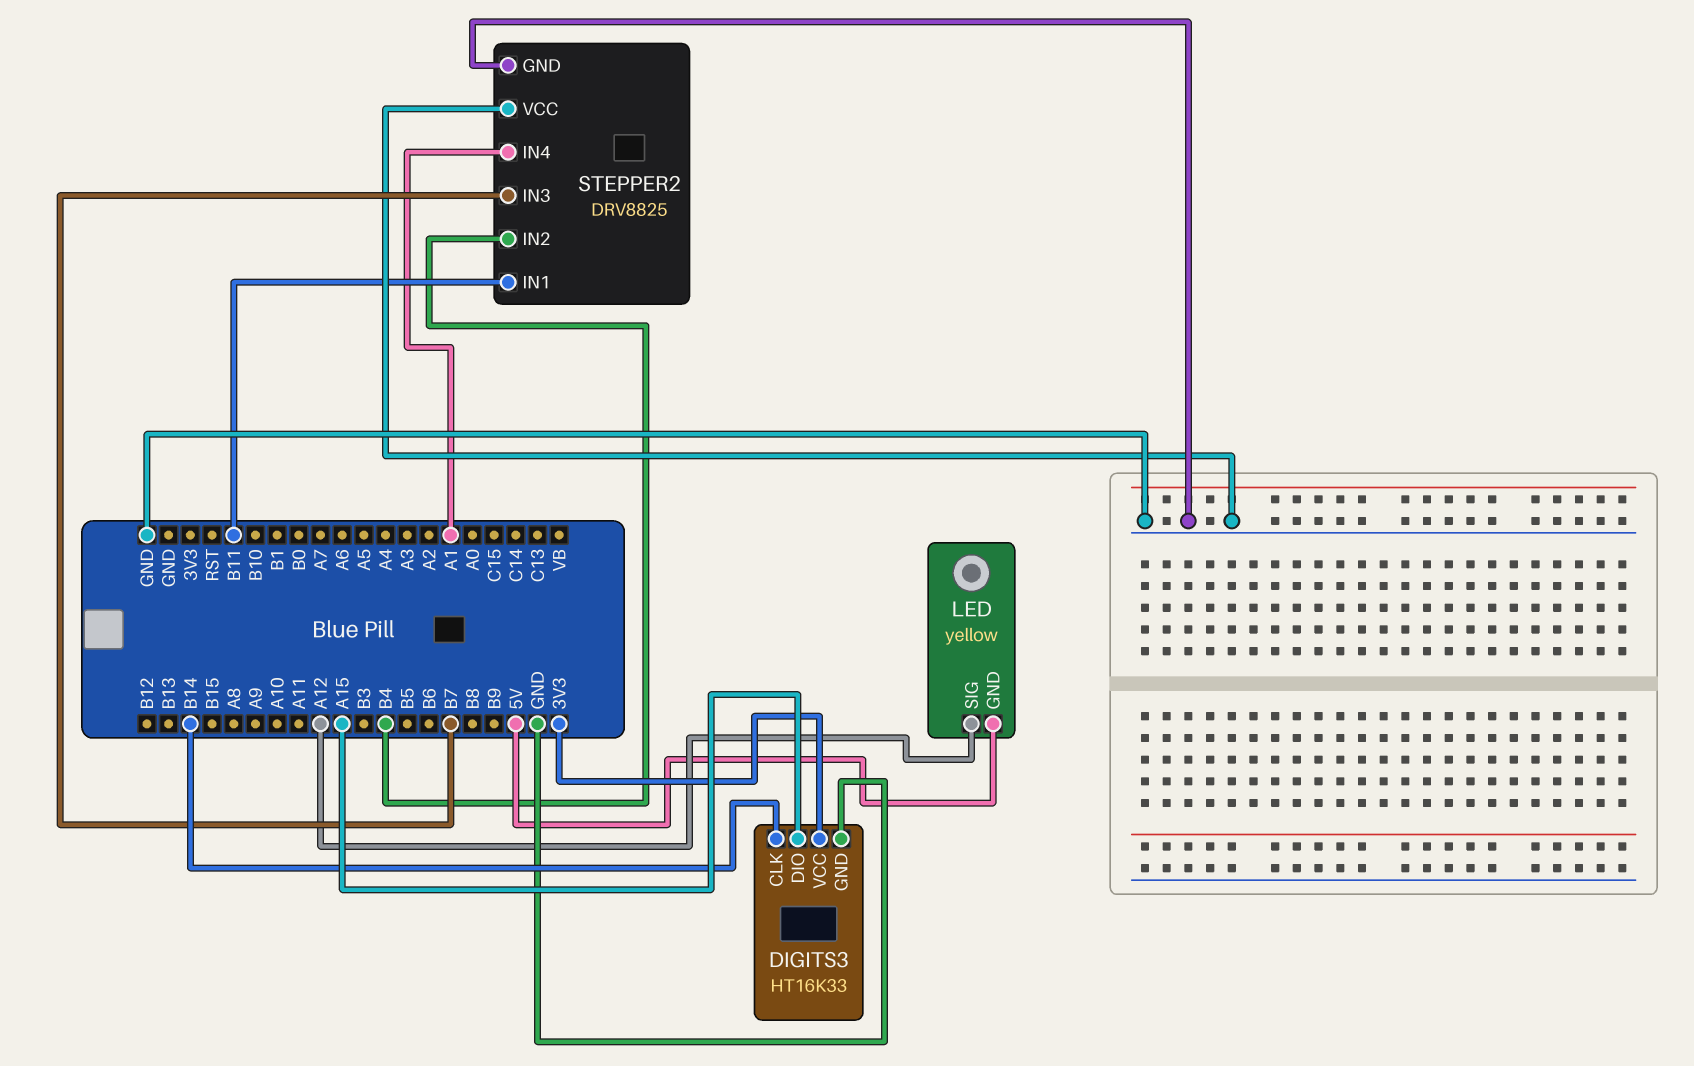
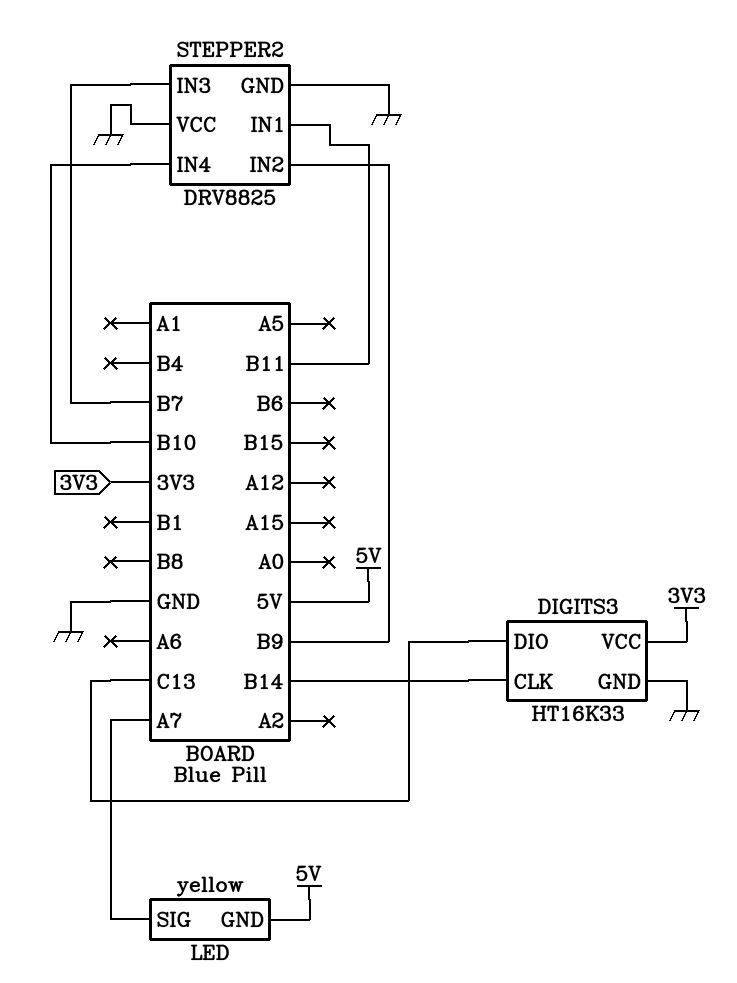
DIGITS3 pin DIO: A15 -> C13
LED pin SIG: A12 -> A7
STEPPER2 pin IN2: B4 -> B9
STEPPER2 pin IN4: A1 -> B10

